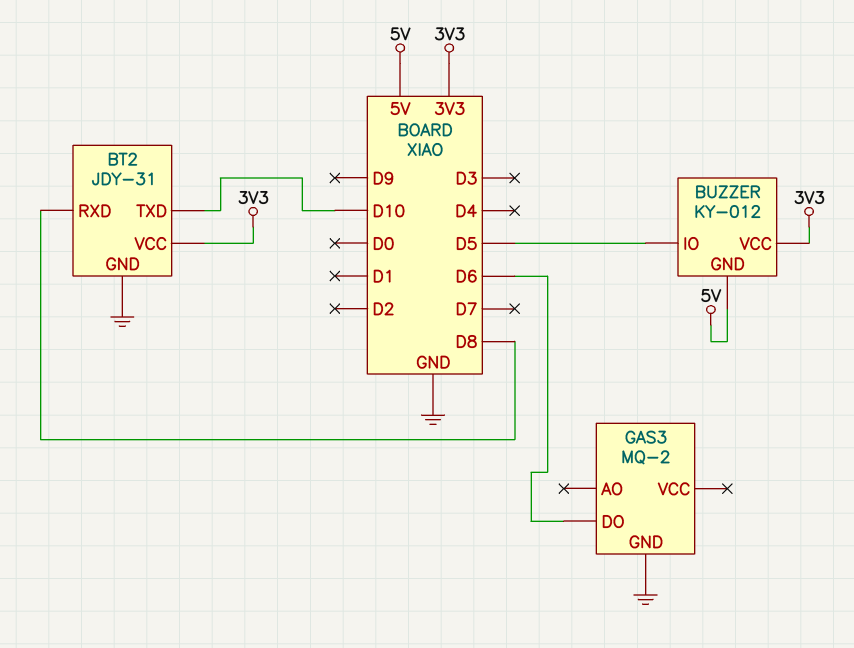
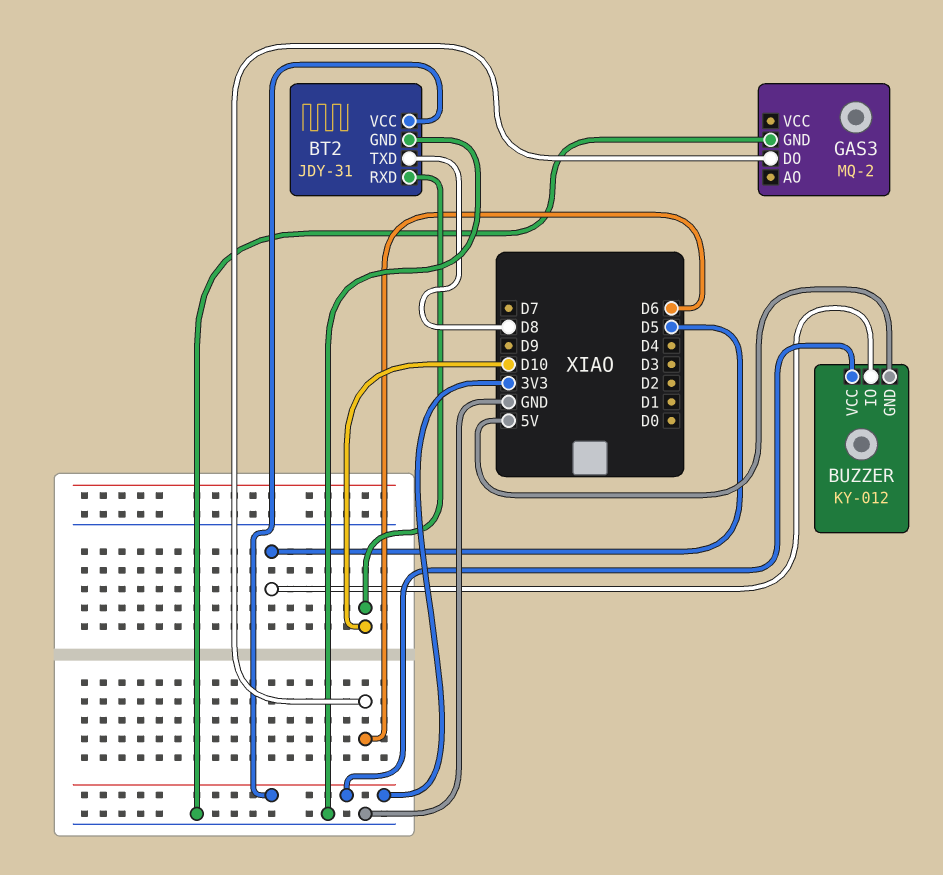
BT2 pin RXD: D8 -> D10
BT2 pin TXD: D10 -> D8

